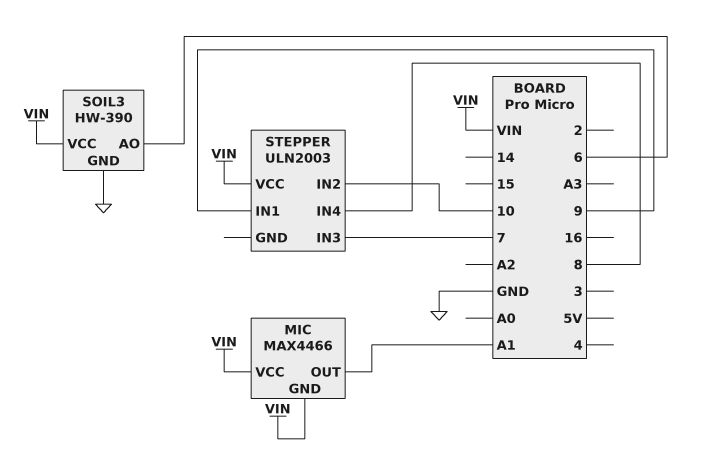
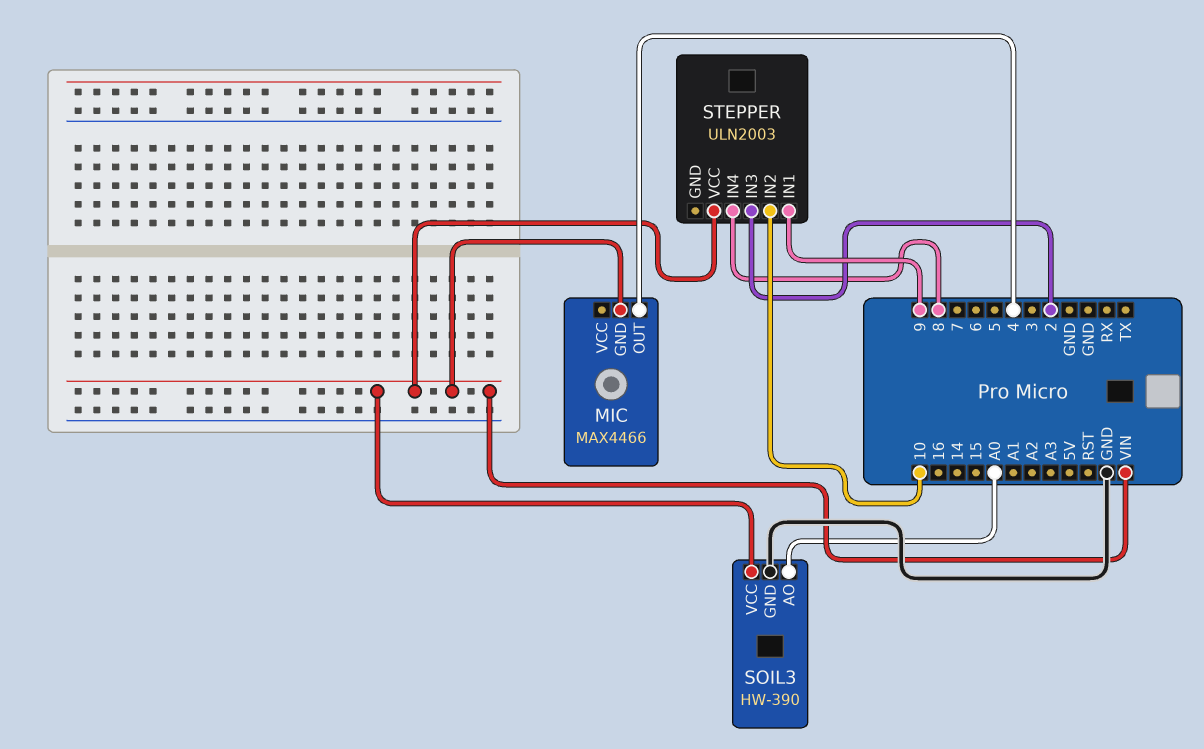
MIC pin OUT: A1 -> 4
MIC pin VCC: VIN -> none
SOIL3 pin AO: 6 -> A0
STEPPER pin IN3: 7 -> 2

